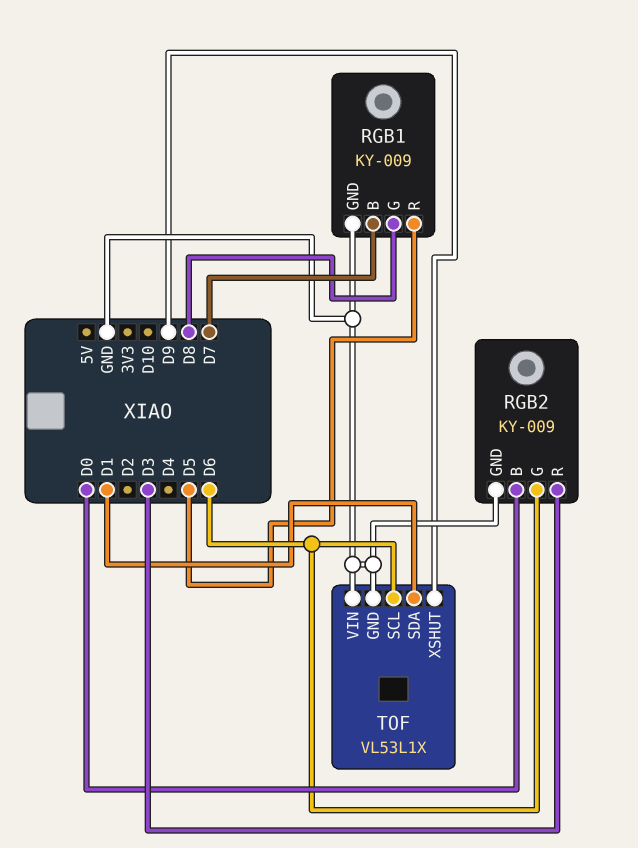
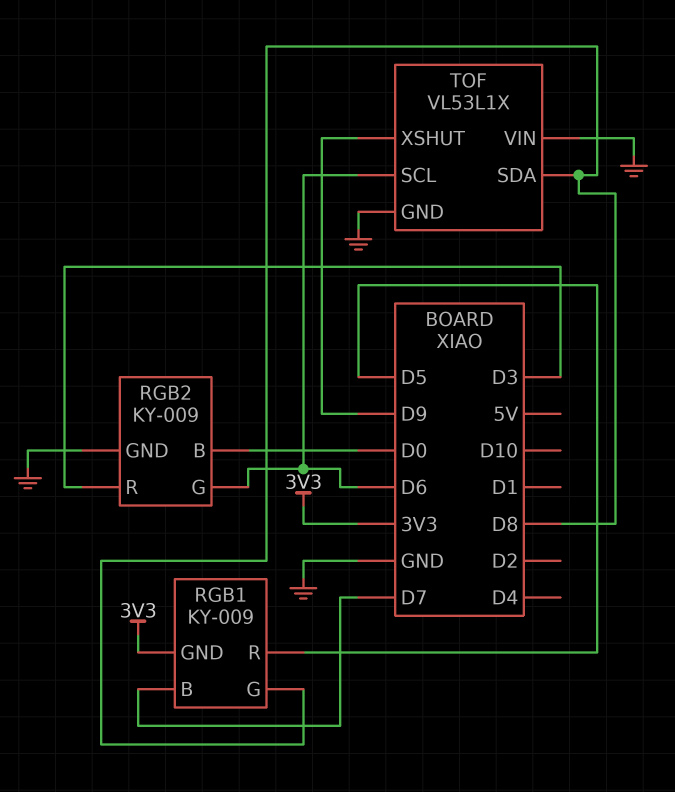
RGB1 pin GND: GND -> 3V3
TOF pin SDA: D1 -> D8

